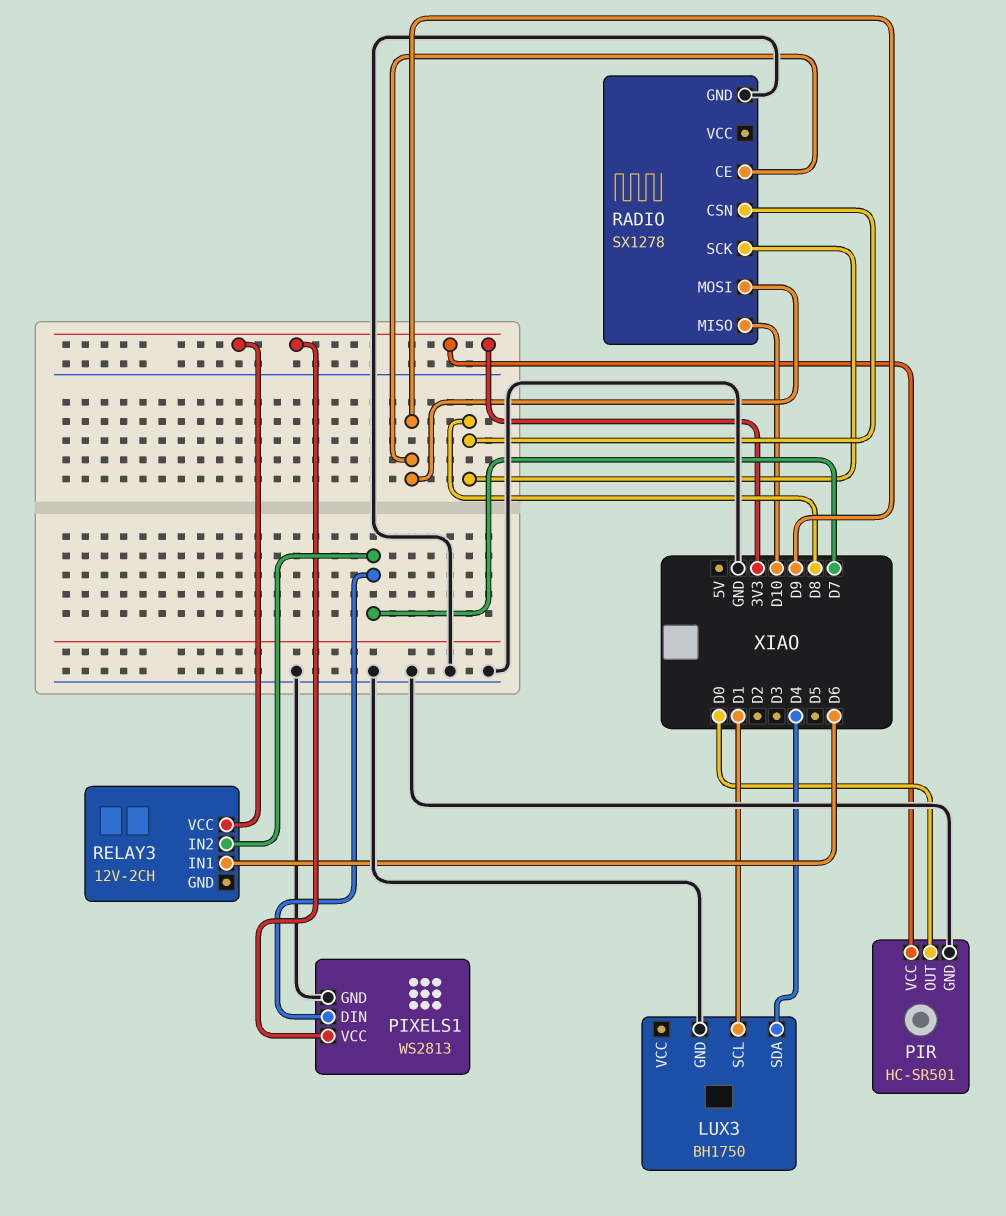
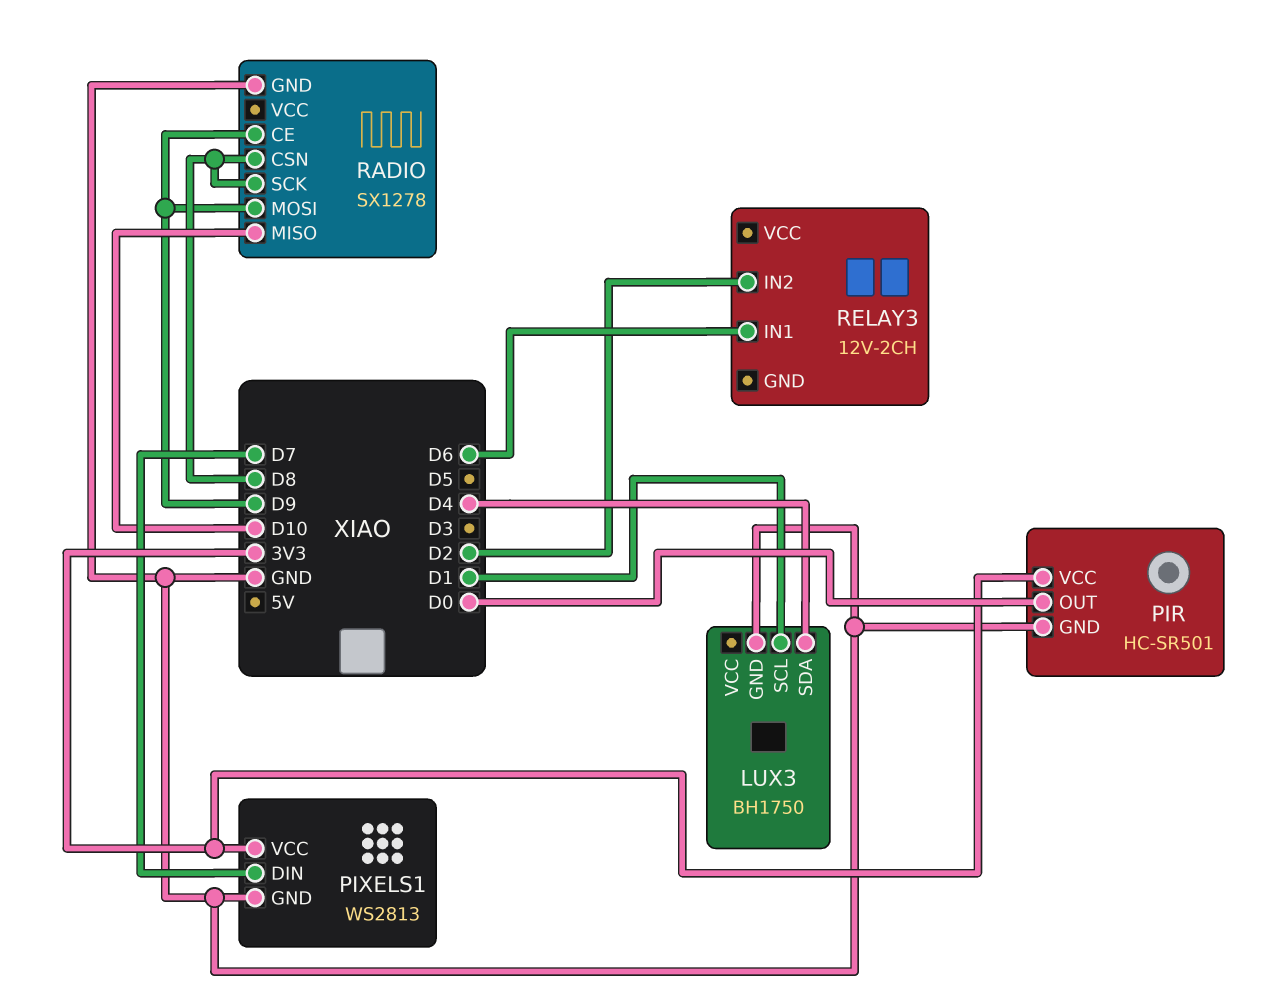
RELAY3 pin IN2: D7 -> D2
RELAY3 pin VCC: 3V3 -> none

